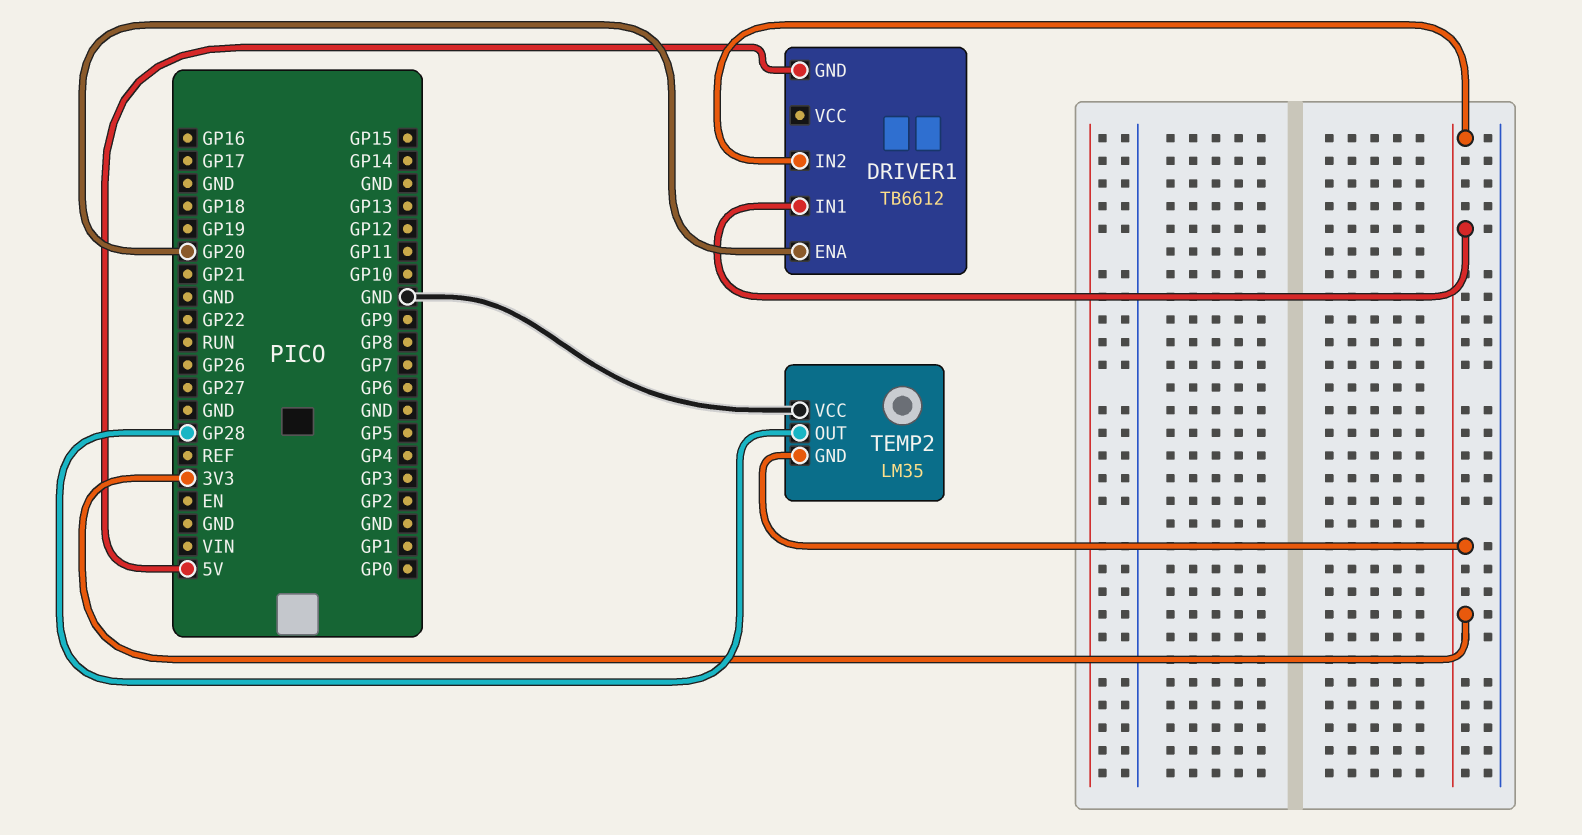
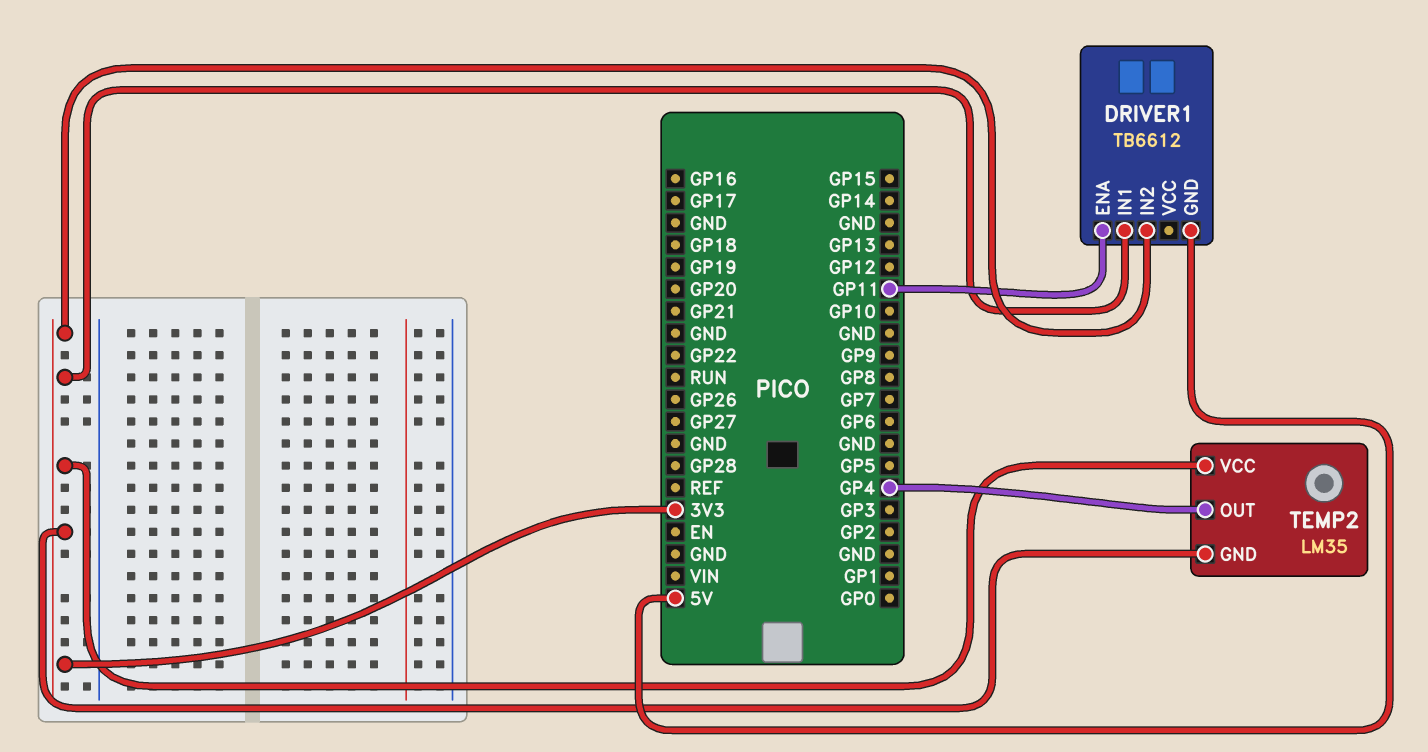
DRIVER1 pin ENA: GP20 -> GP11
TEMP2 pin OUT: GP28 -> GP4
TEMP2 pin VCC: GND -> 3V3

